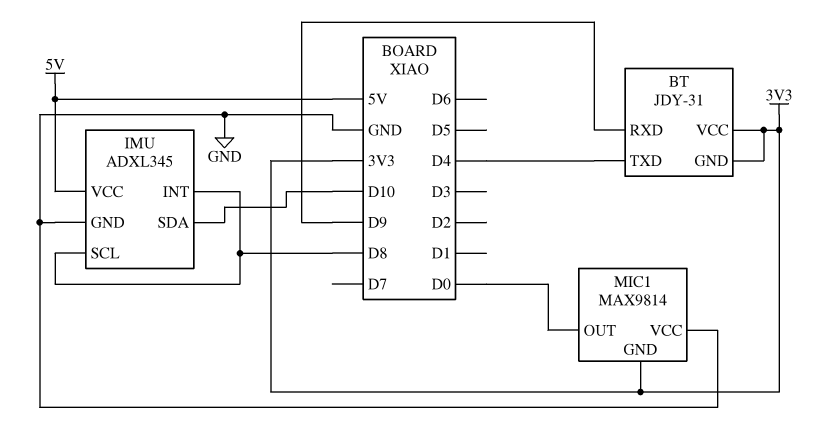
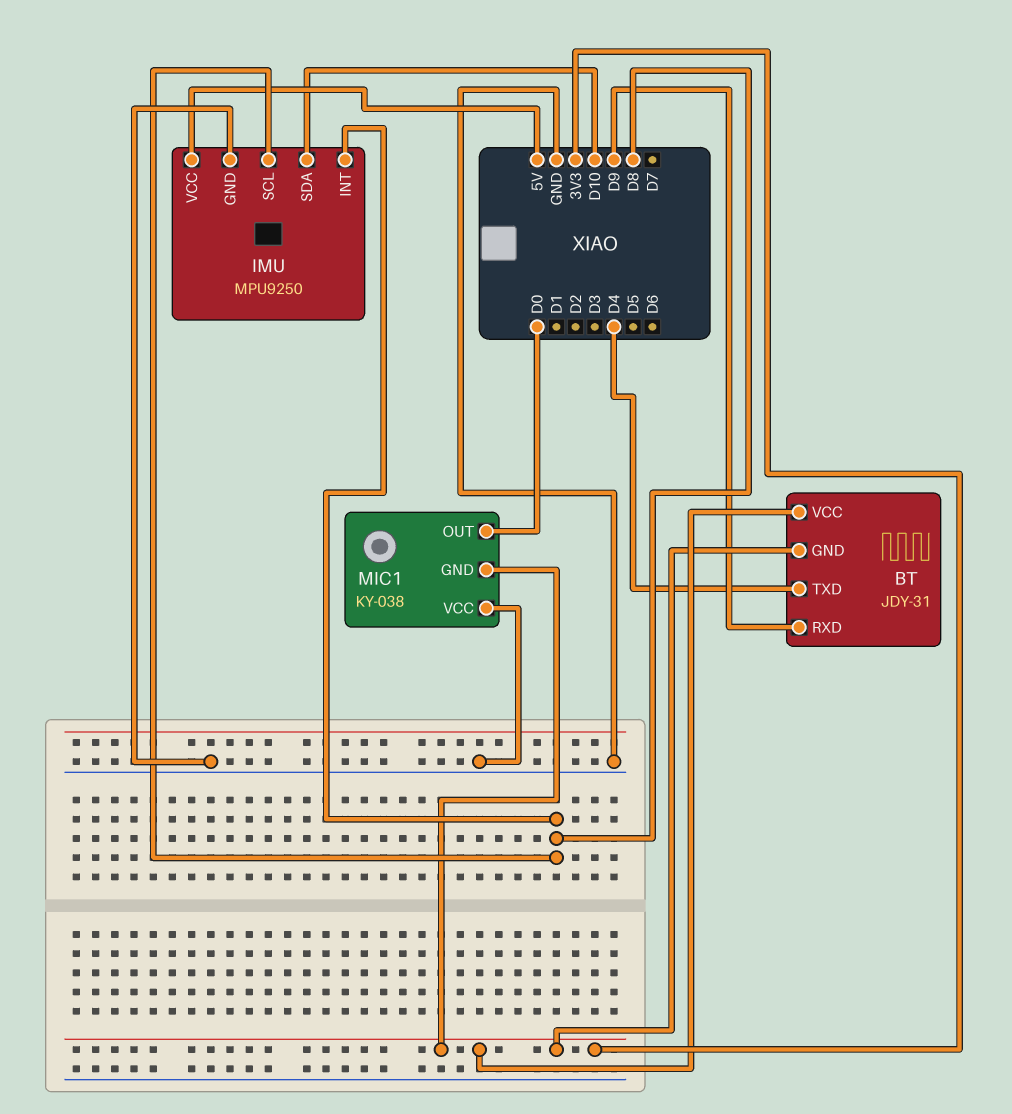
IMU: ADXL345 -> MPU9250
MIC1: MAX9814 -> KY-038

